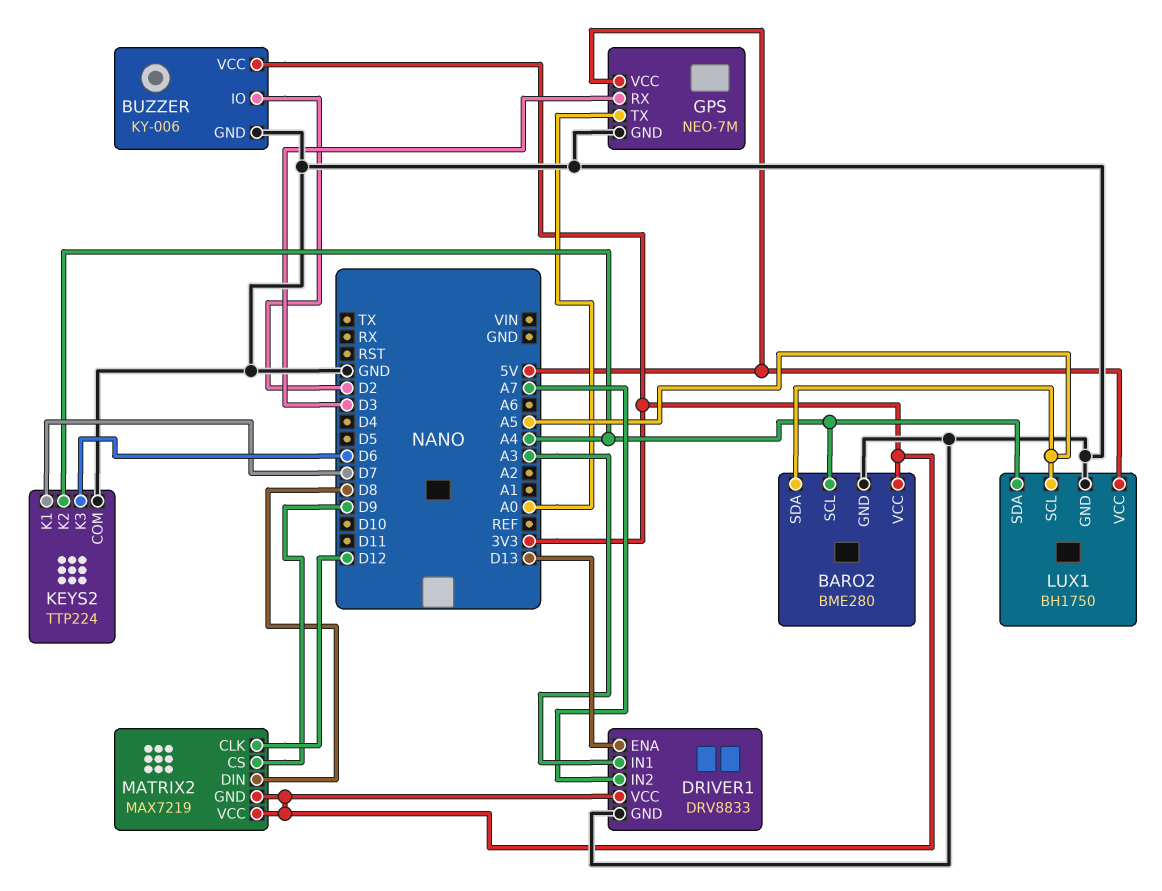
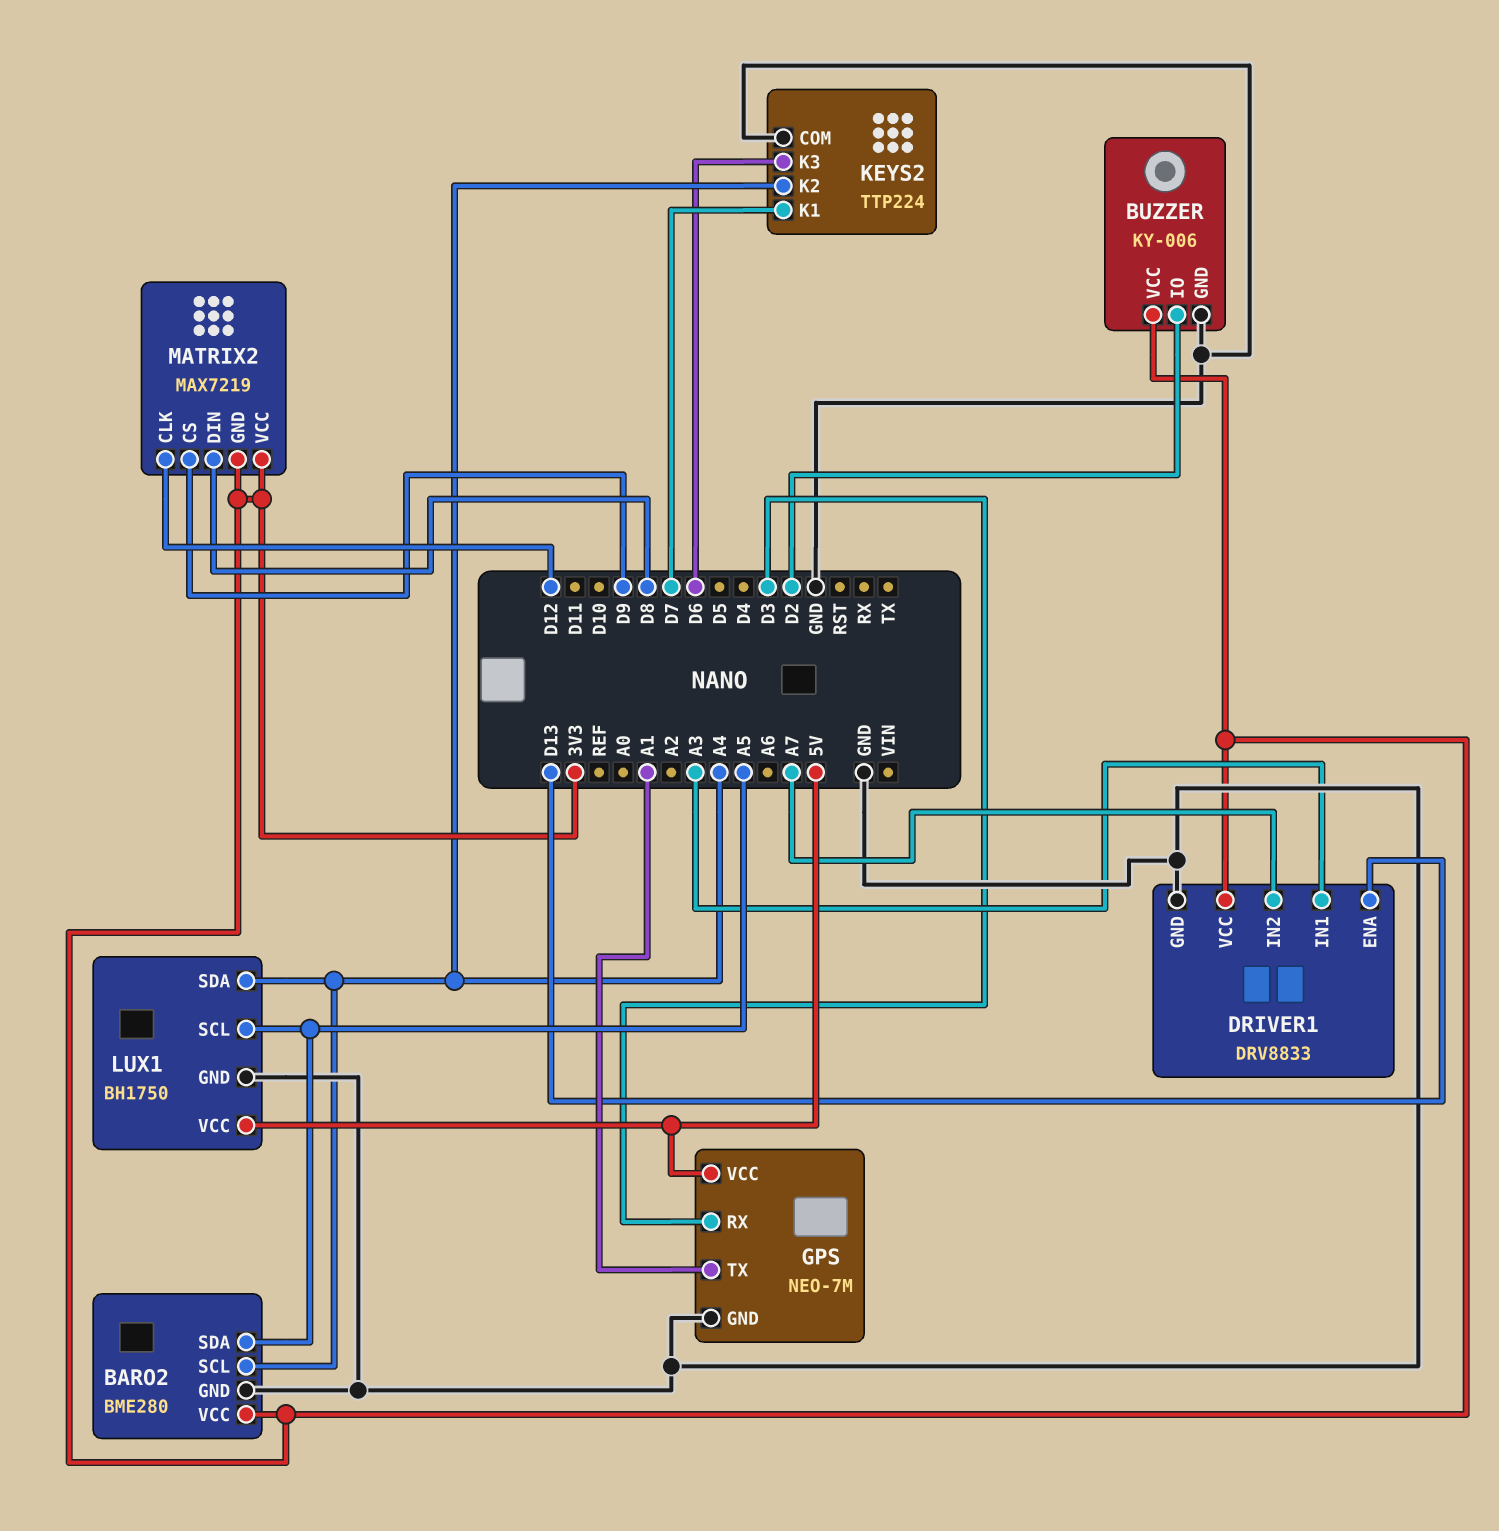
GPS pin TX: A0 -> A1

